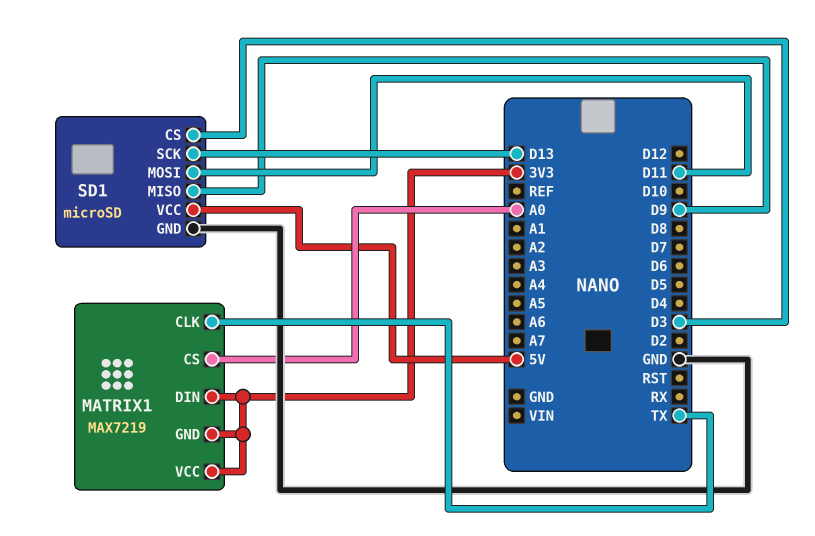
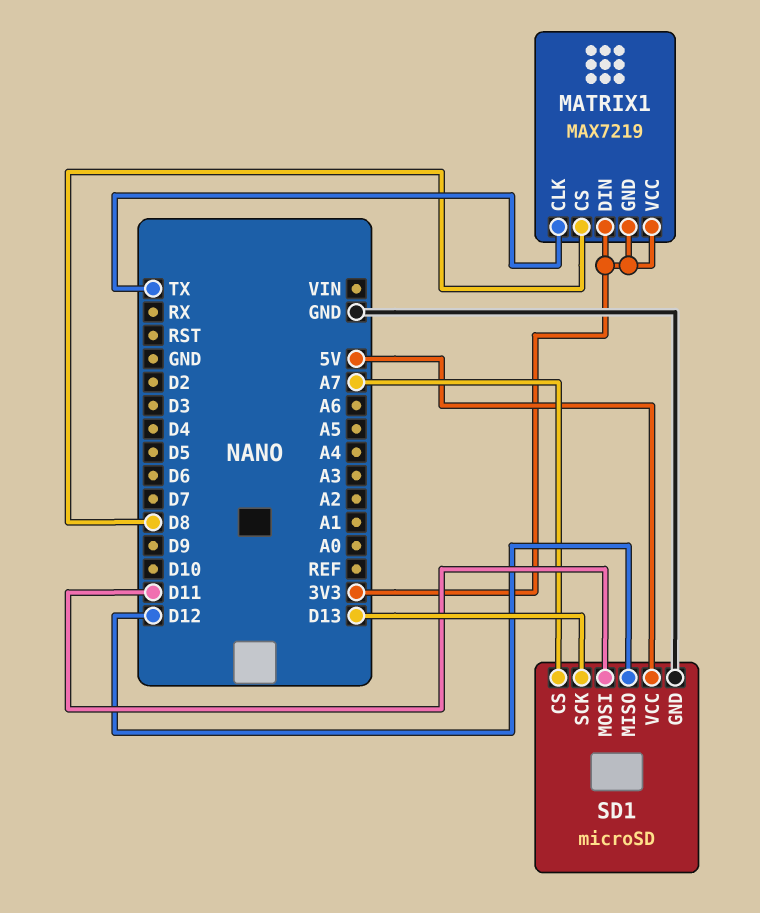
MATRIX1 pin CS: A0 -> D8
SD1 pin CS: D3 -> A7
SD1 pin MISO: D9 -> D12

